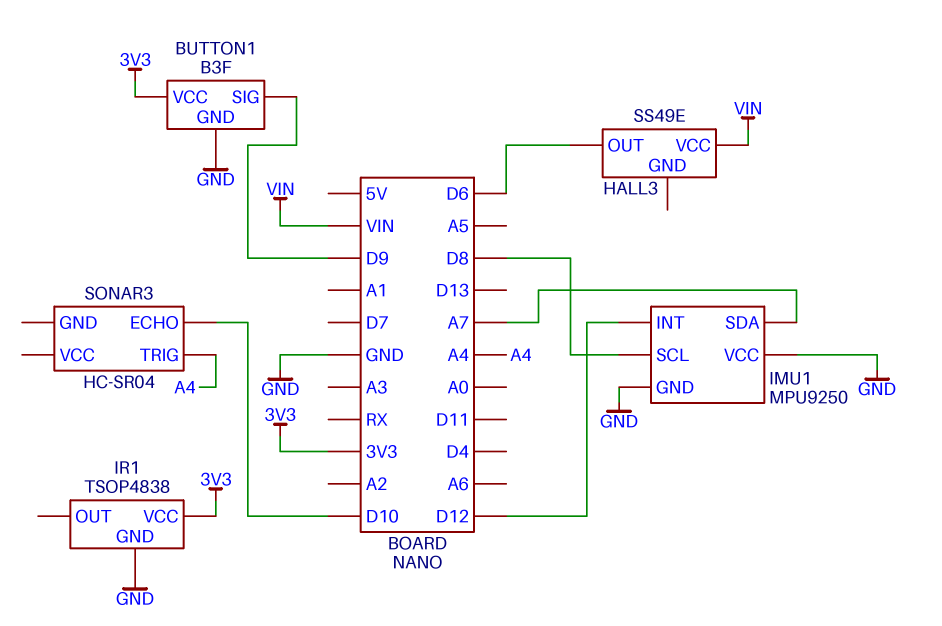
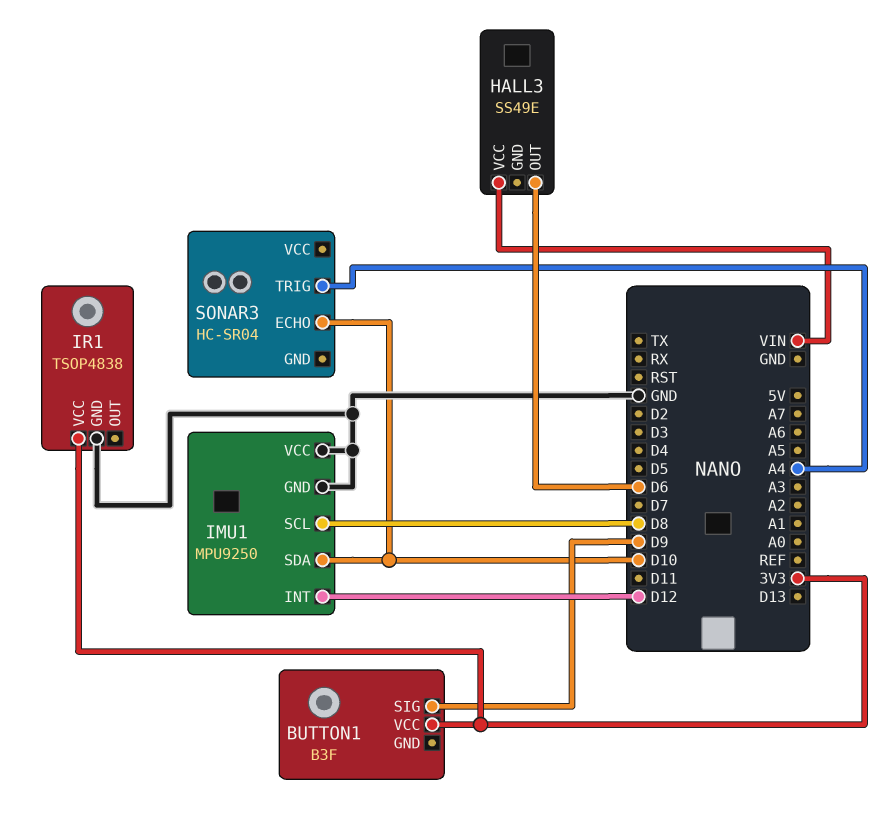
BUTTON1 pin GND: GND -> none
IMU1 pin SDA: A7 -> D10

